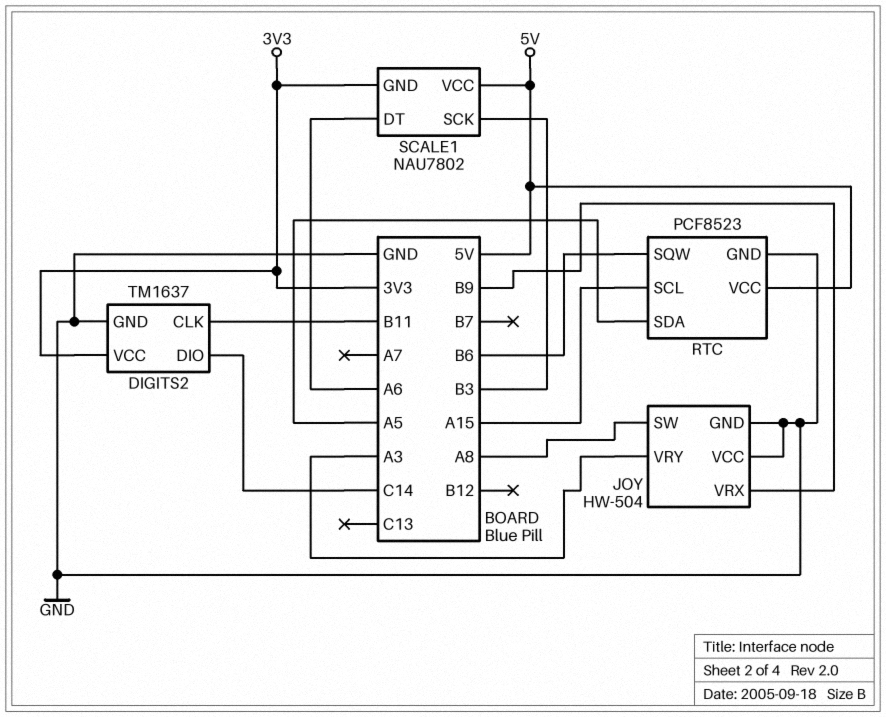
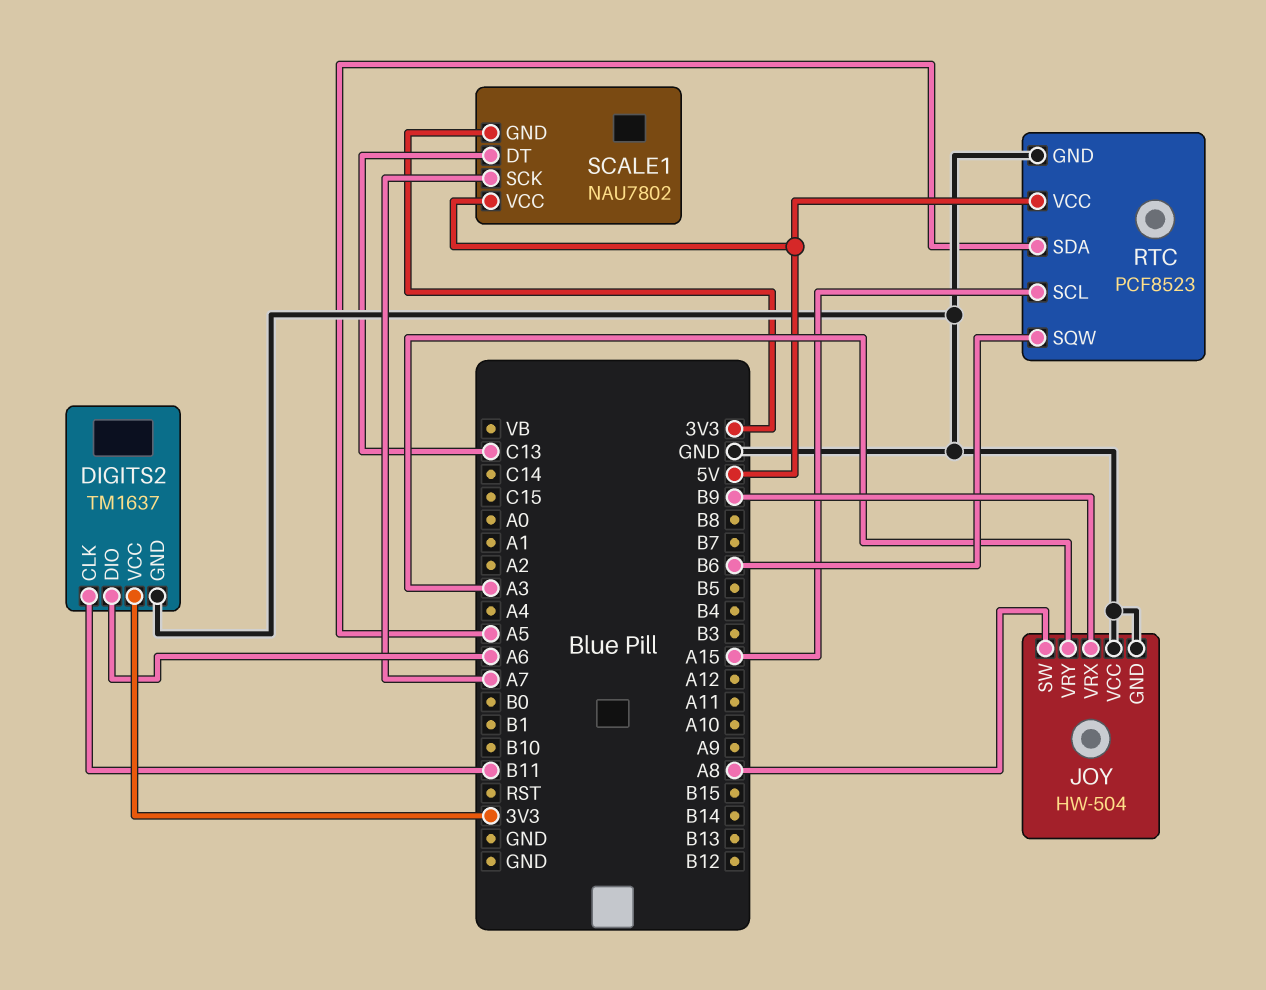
DIGITS2 pin DIO: C14 -> A6
SCALE1 pin DT: A6 -> C13
SCALE1 pin SCK: B3 -> A7

